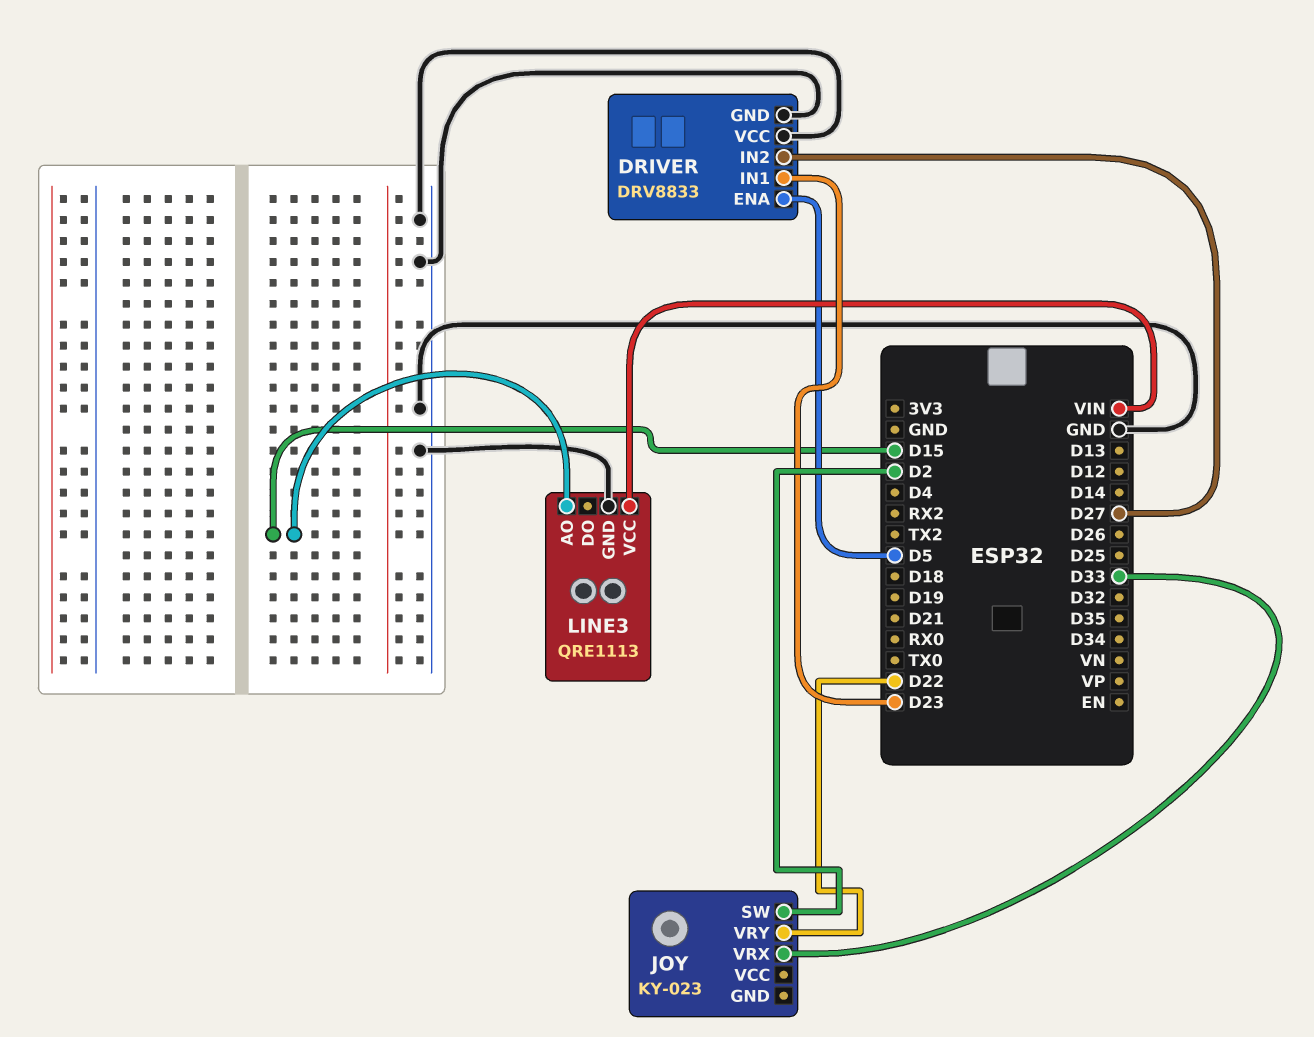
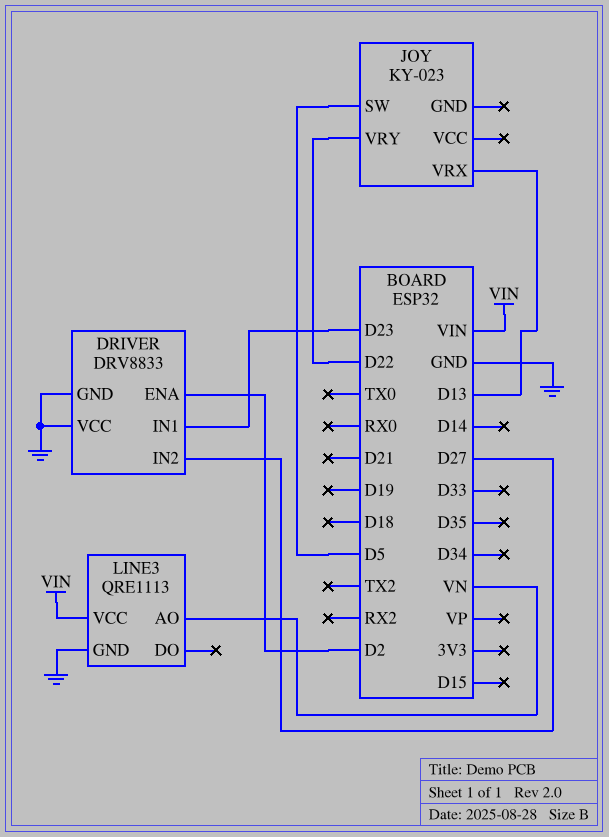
DRIVER pin ENA: D5 -> D2
JOY pin SW: D2 -> D5
JOY pin VRX: D33 -> D13
LINE3 pin AO: D15 -> VN

